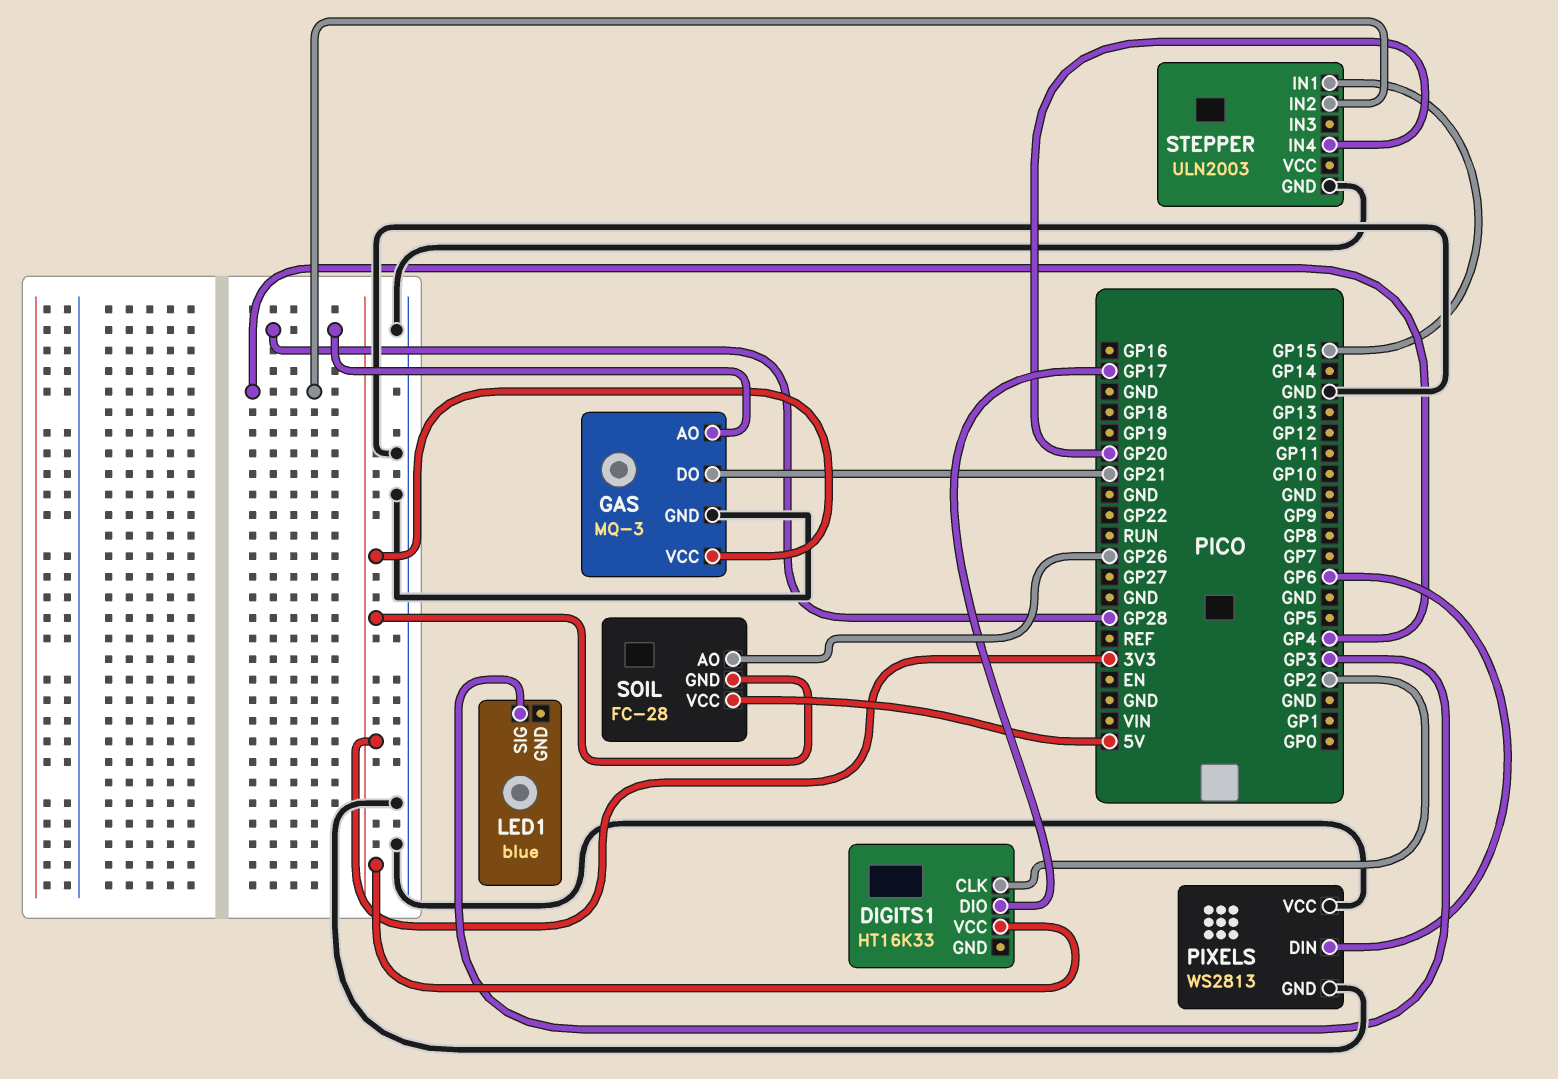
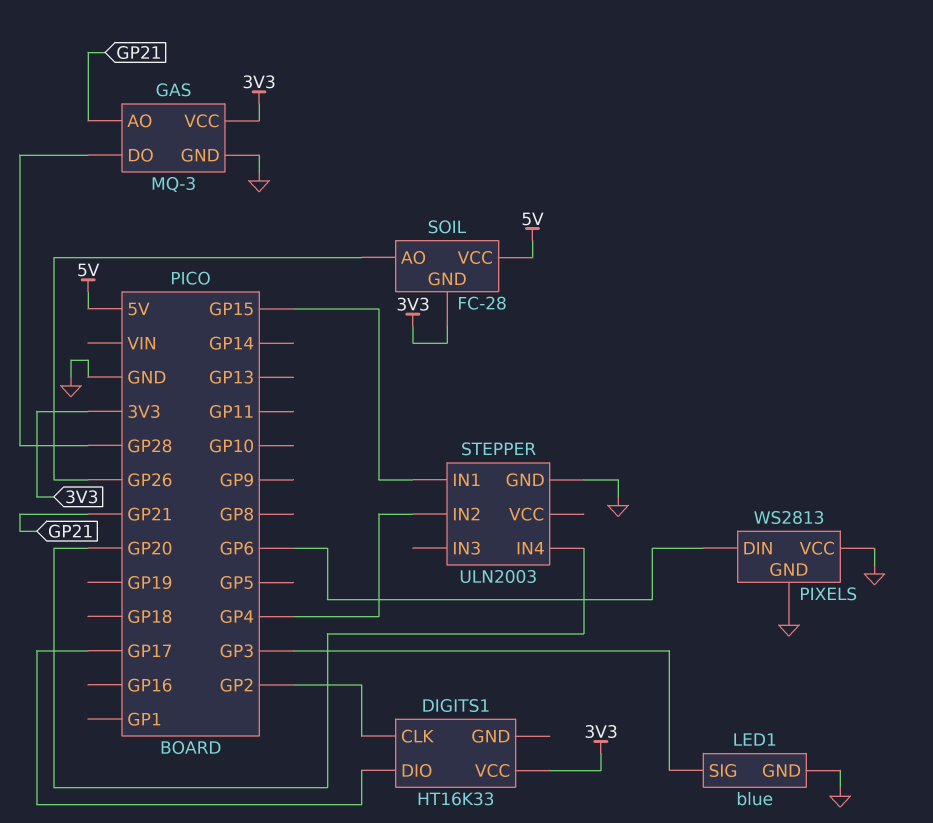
GAS pin AO: GP28 -> GP21
GAS pin DO: GP21 -> GP28
LED1 pin GND: none -> GND

